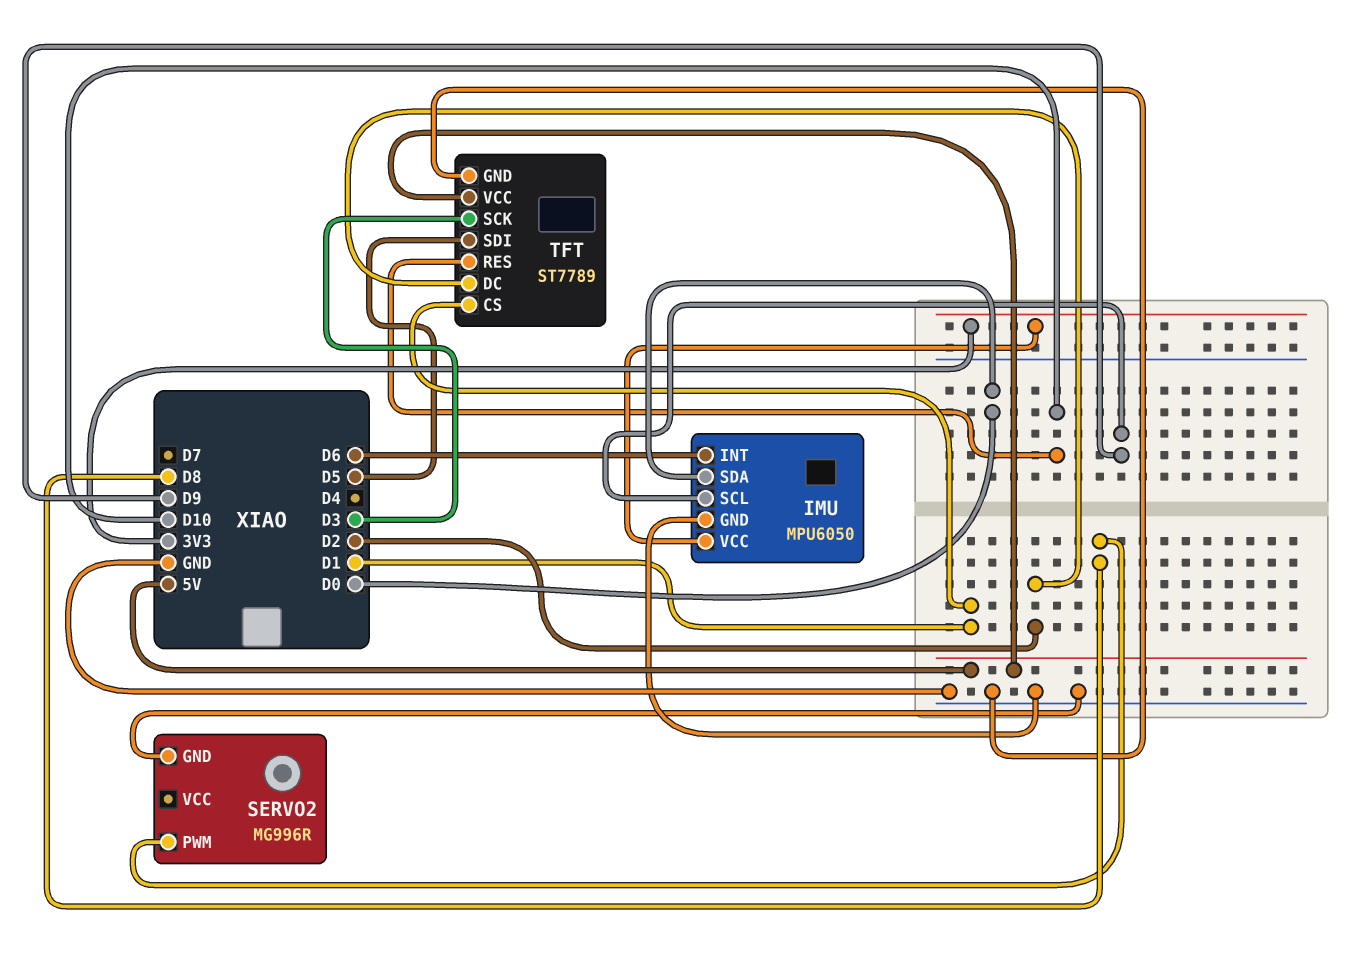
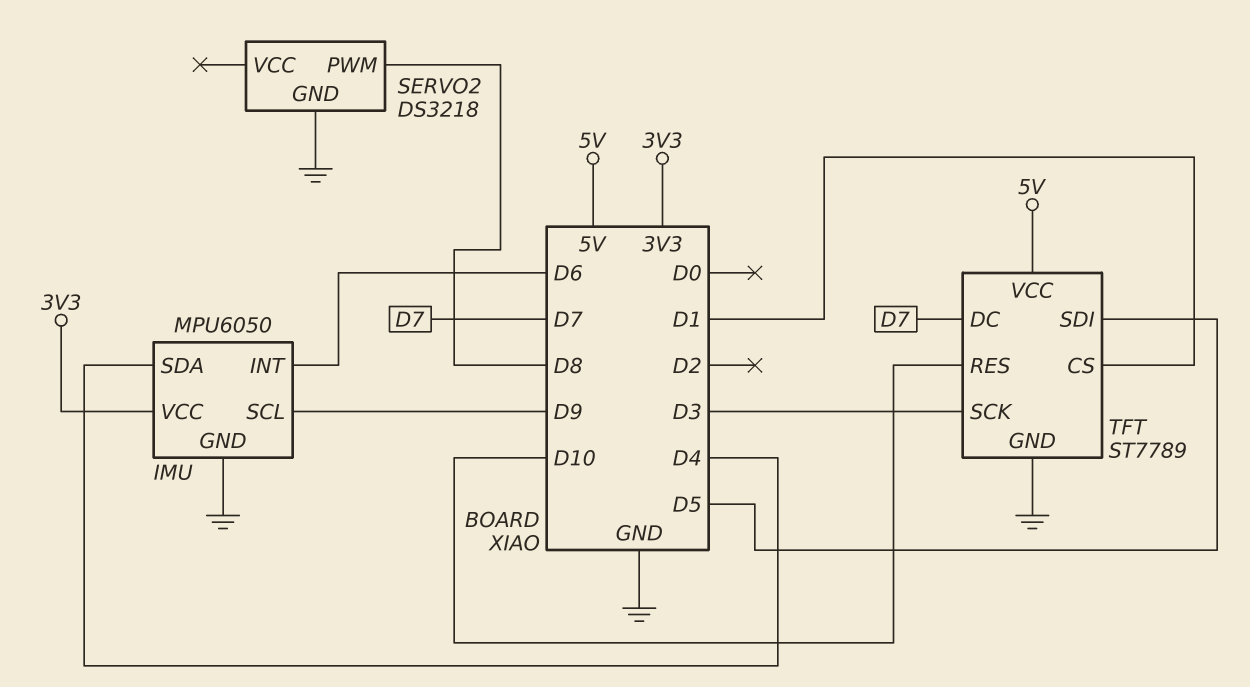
IMU pin SDA: D0 -> D4
SERVO2: MG996R -> DS3218
TFT pin DC: D2 -> D7

